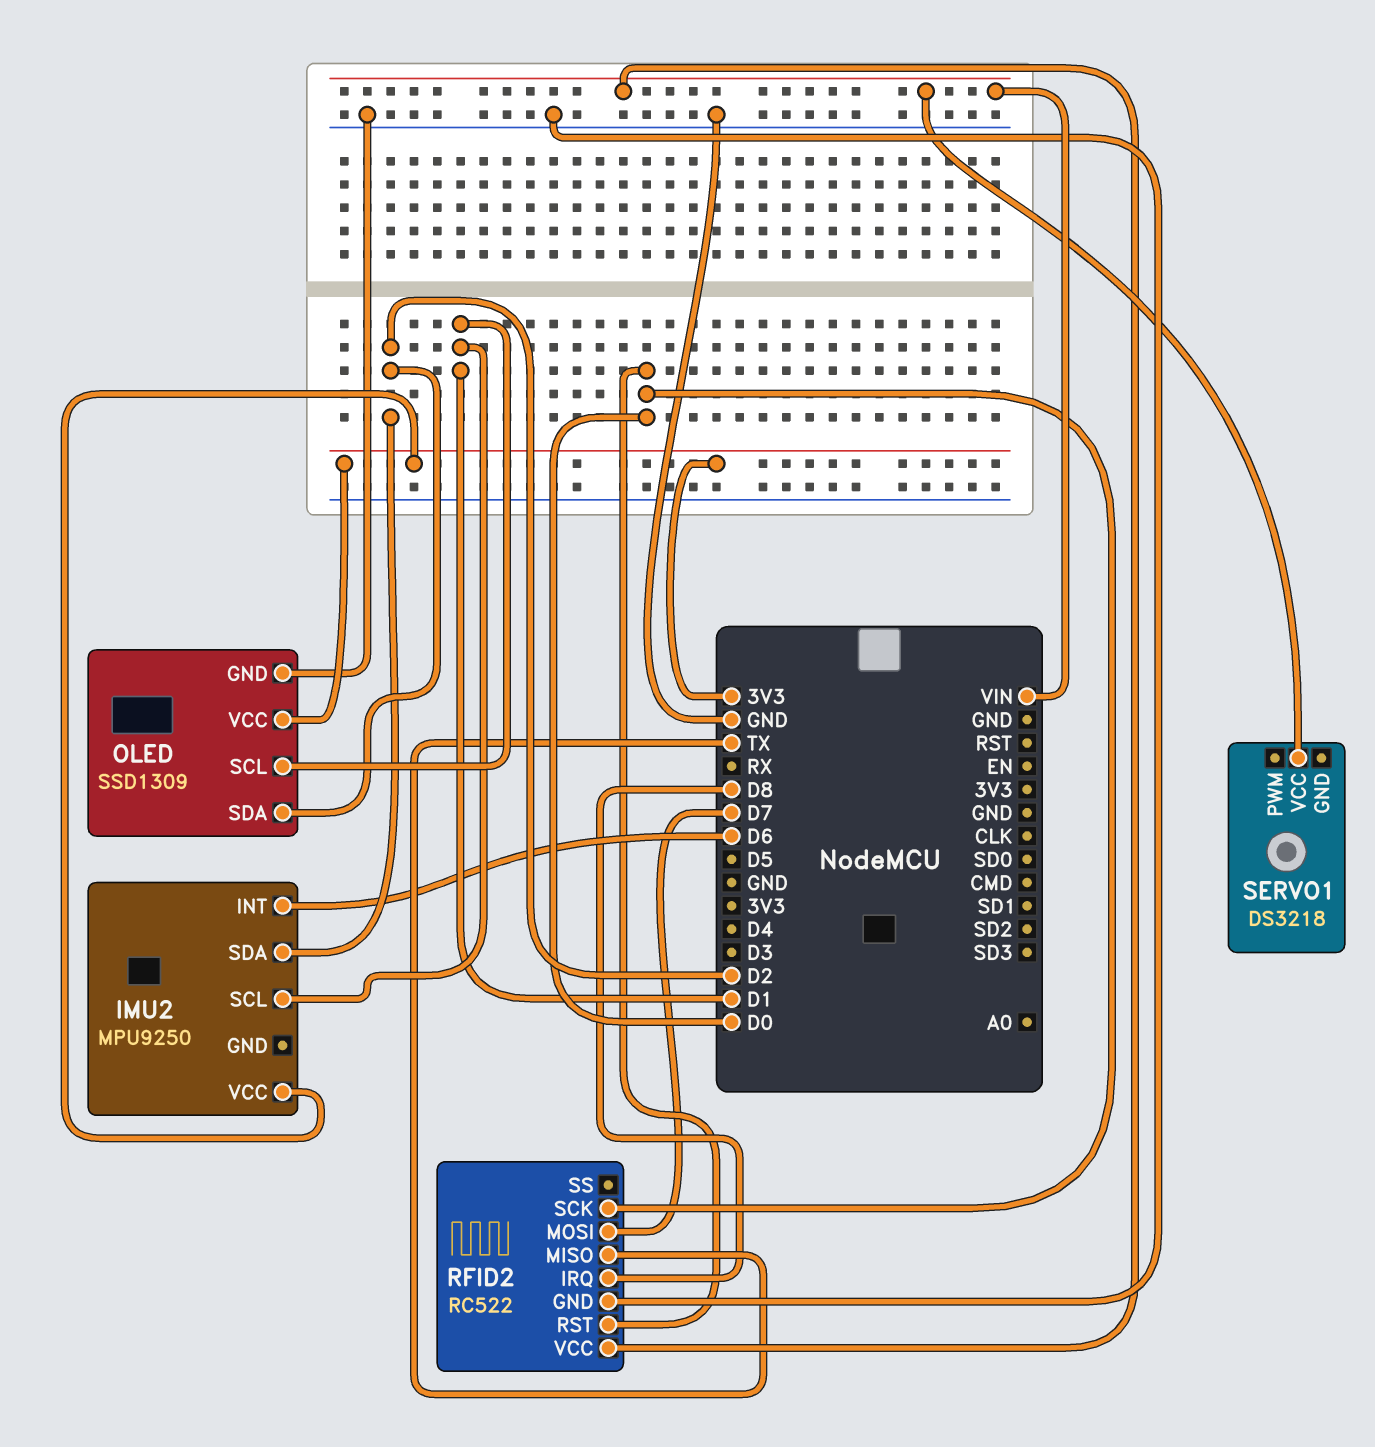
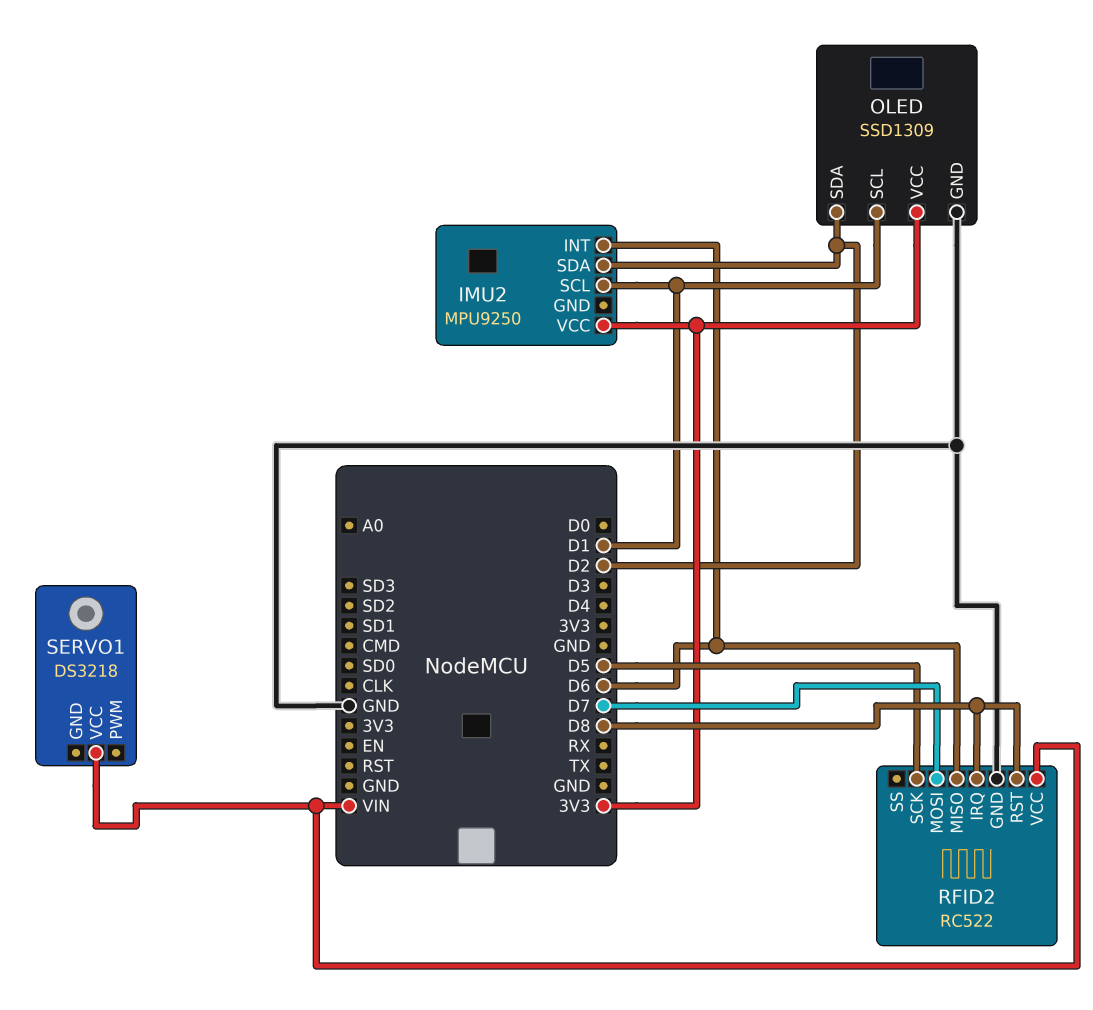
RFID2 pin MISO: TX -> D6
RFID2 pin RST: D0 -> D8
RFID2 pin SCK: D0 -> D5

